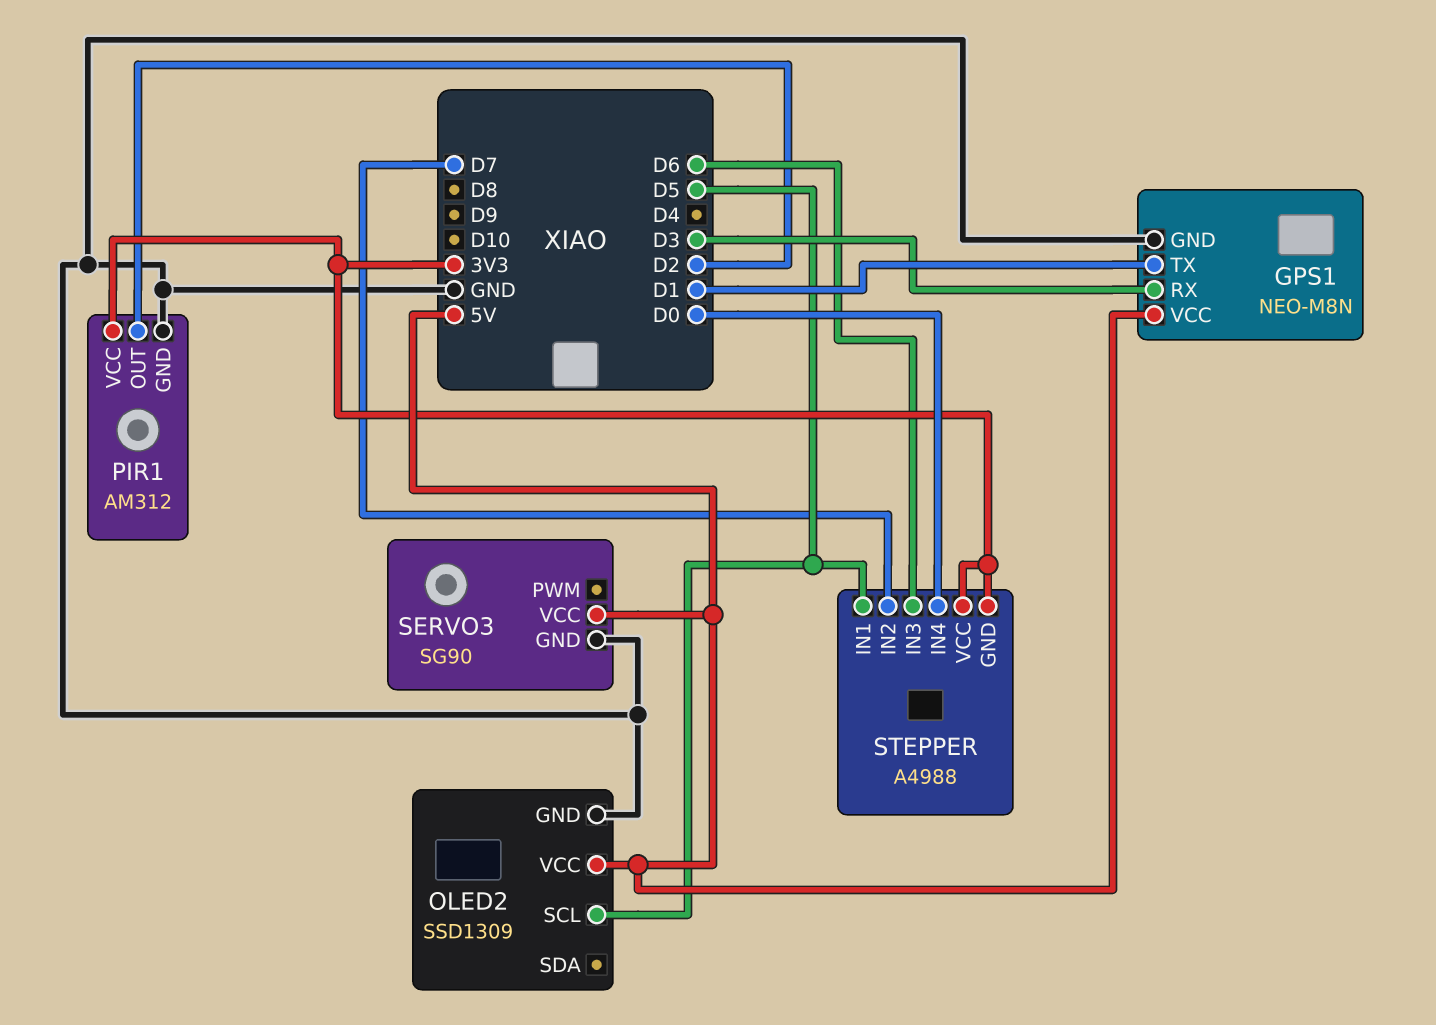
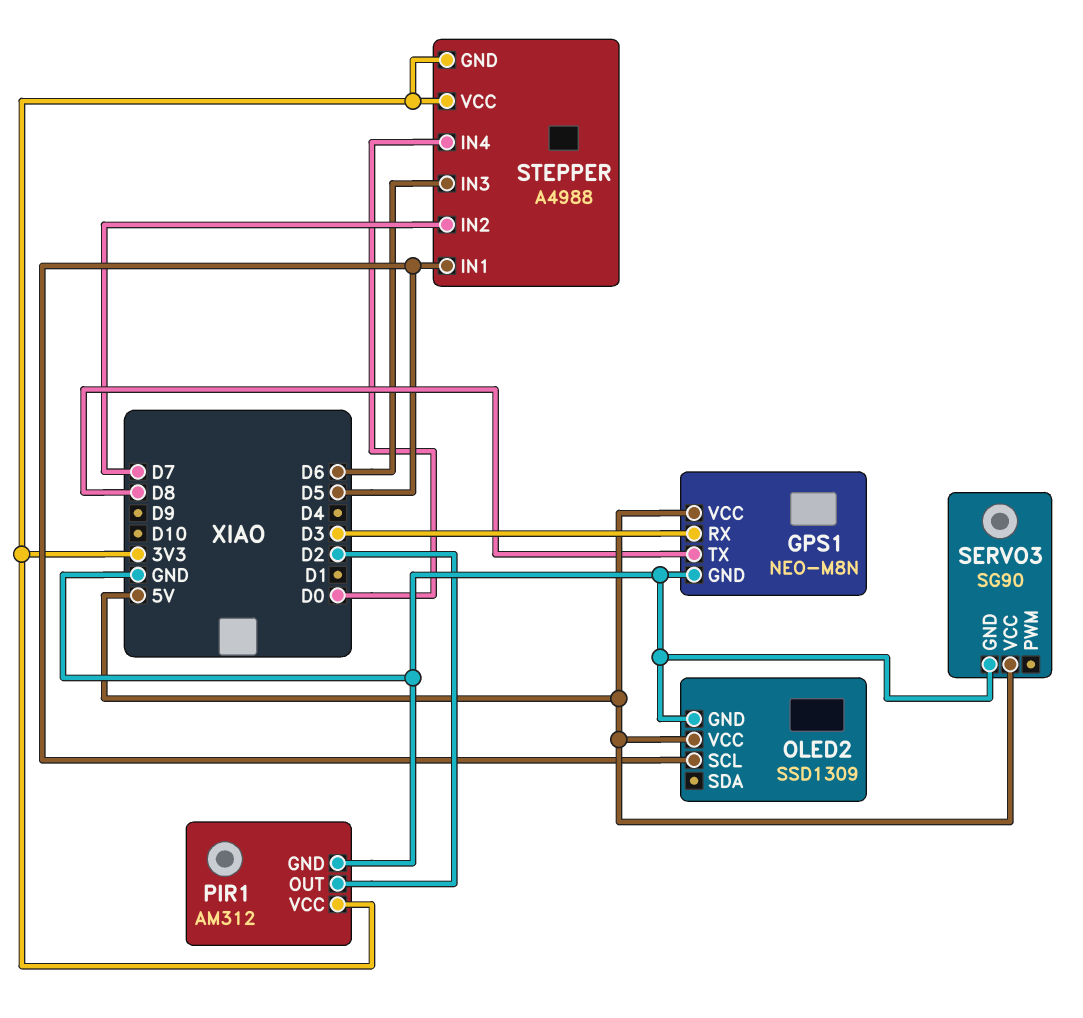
GPS1 pin TX: D1 -> D8

